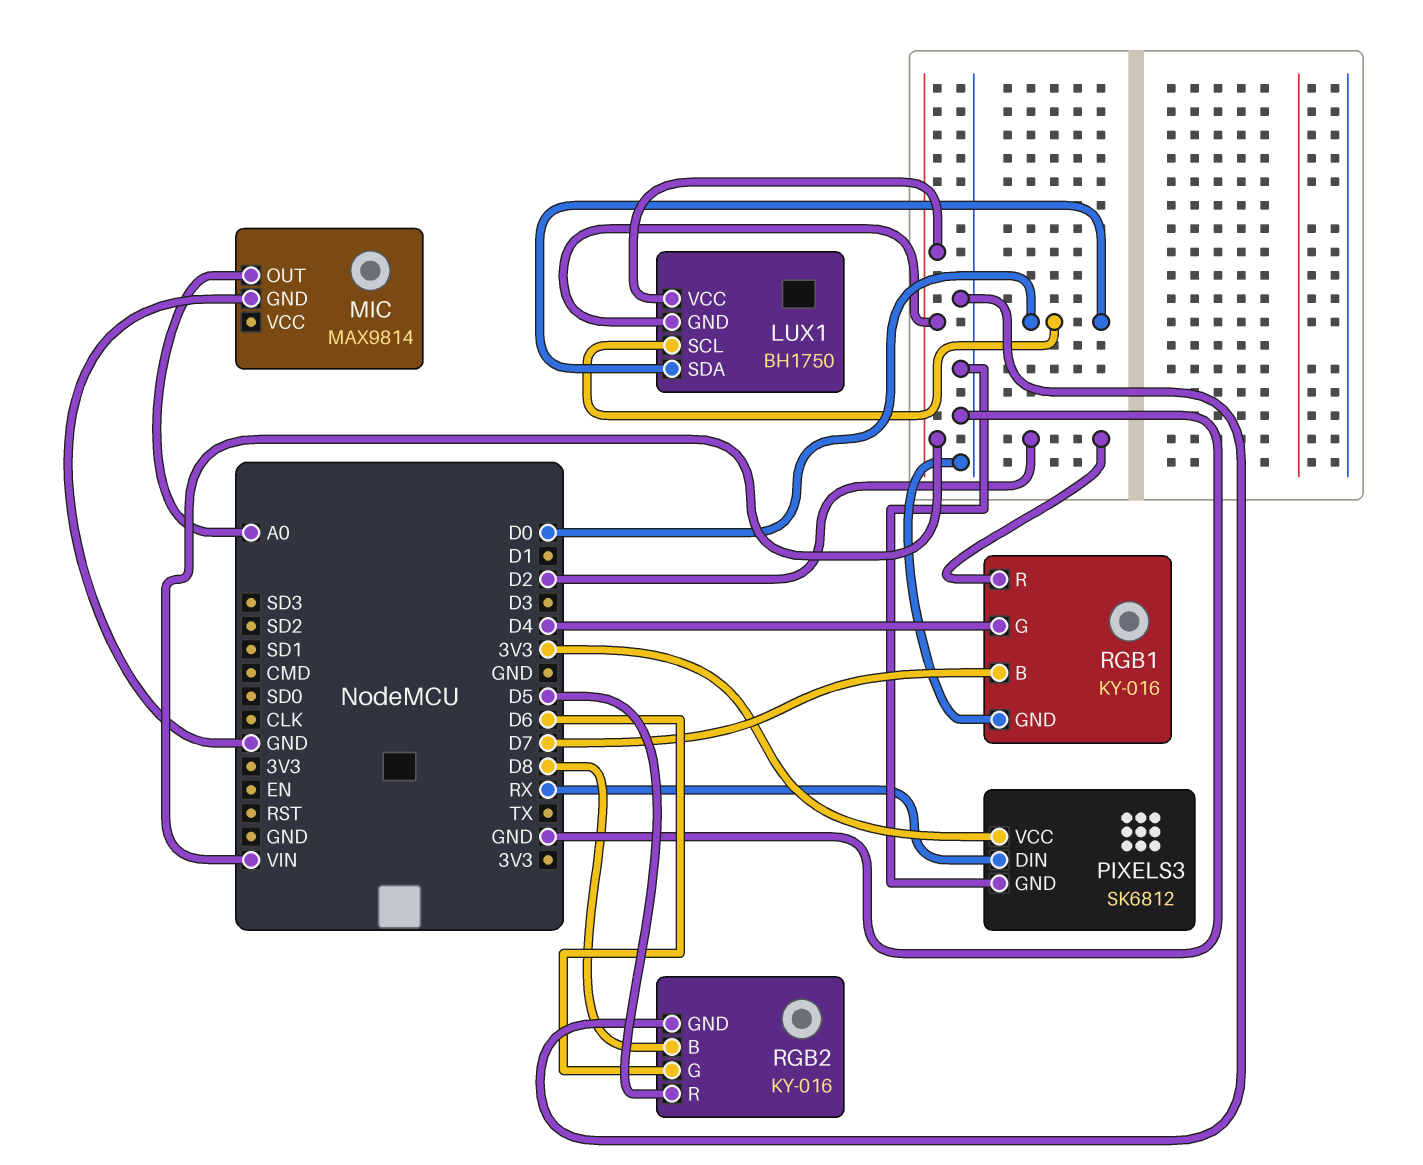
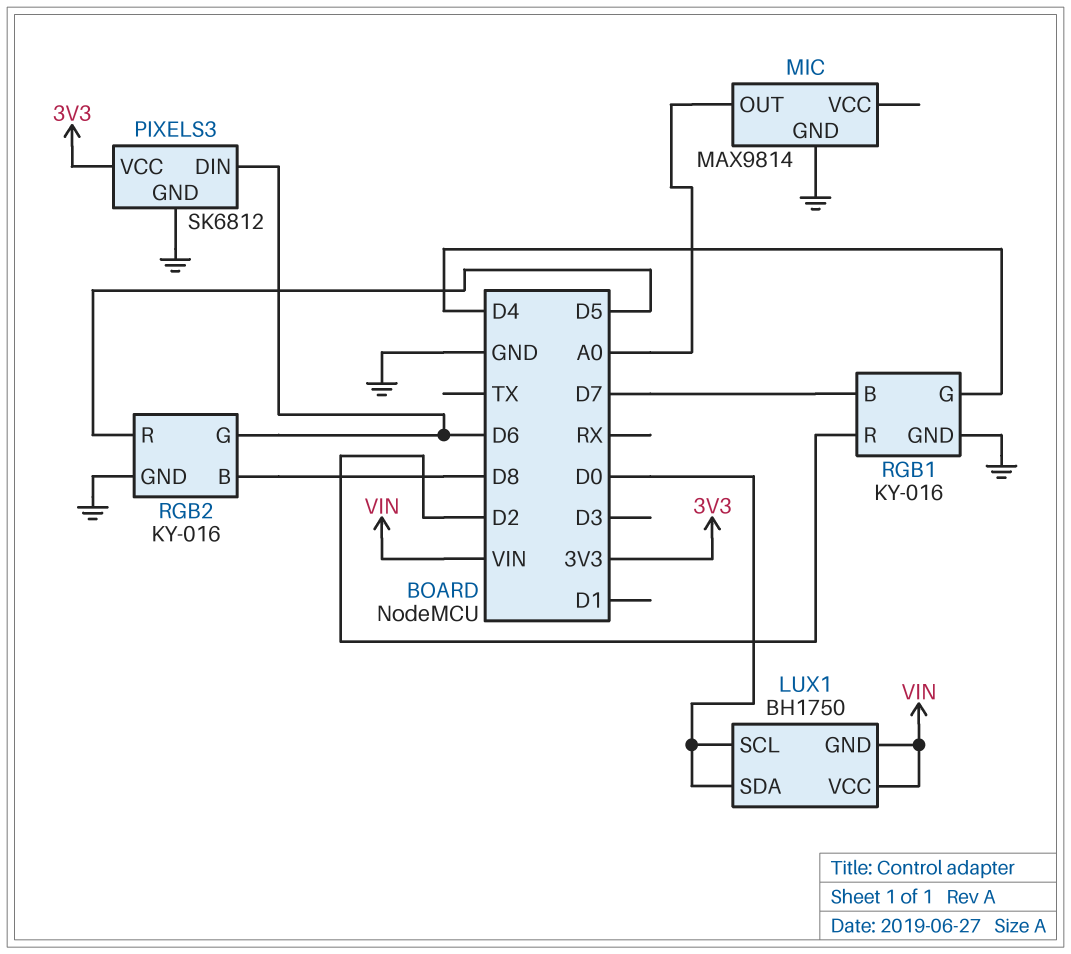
PIXELS3 pin DIN: RX -> D6

